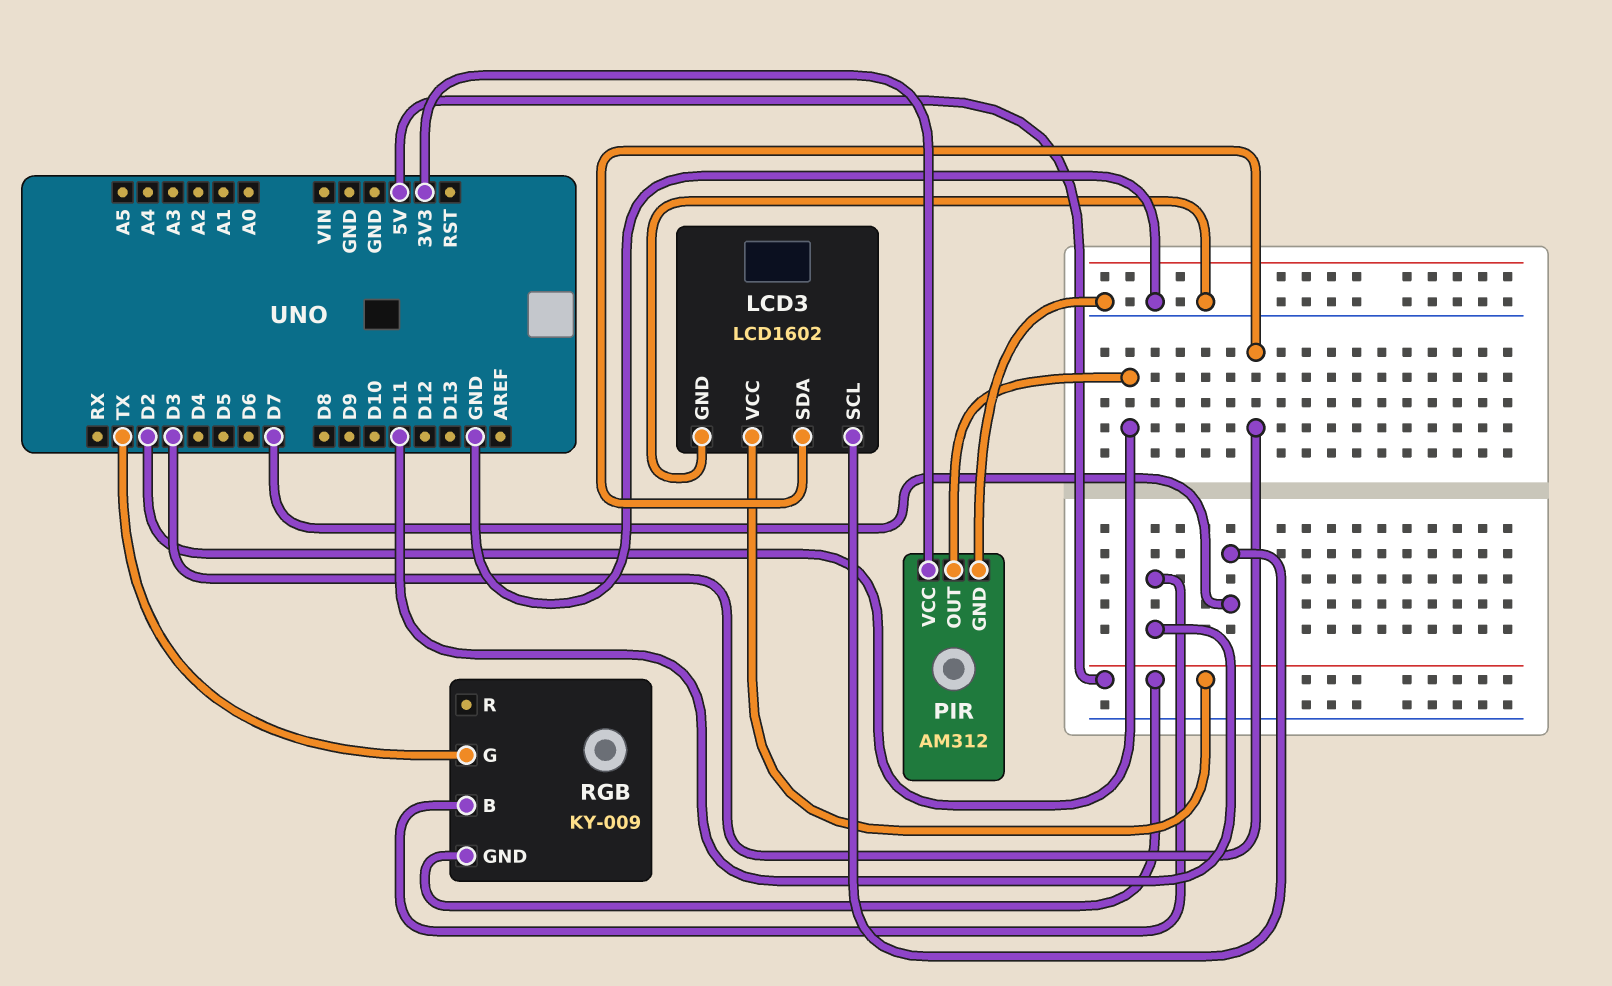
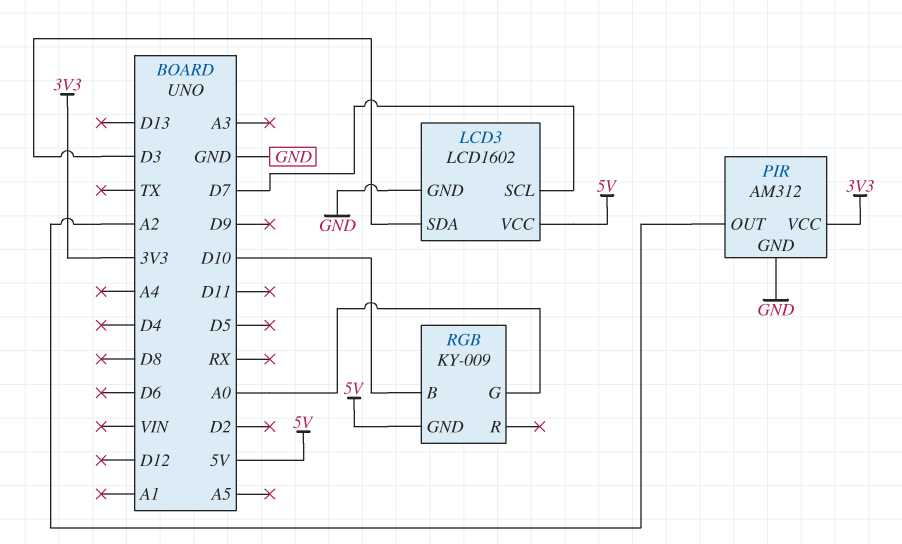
PIR pin OUT: D2 -> A2
RGB pin B: D11 -> D10
RGB pin G: TX -> A0

